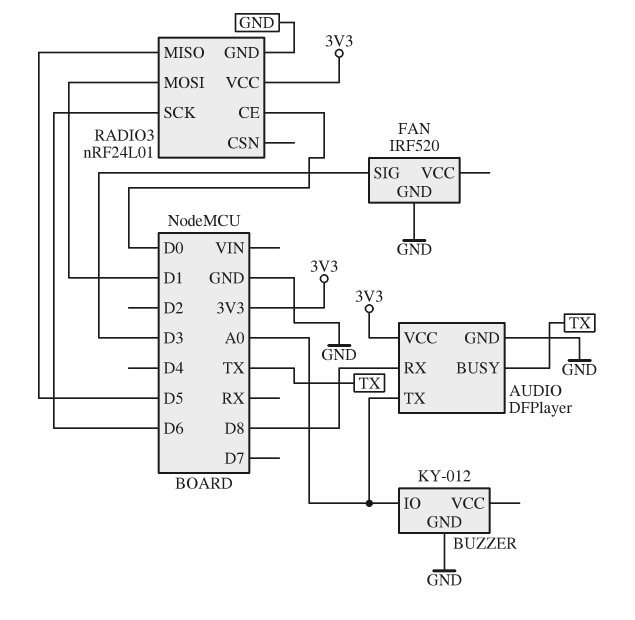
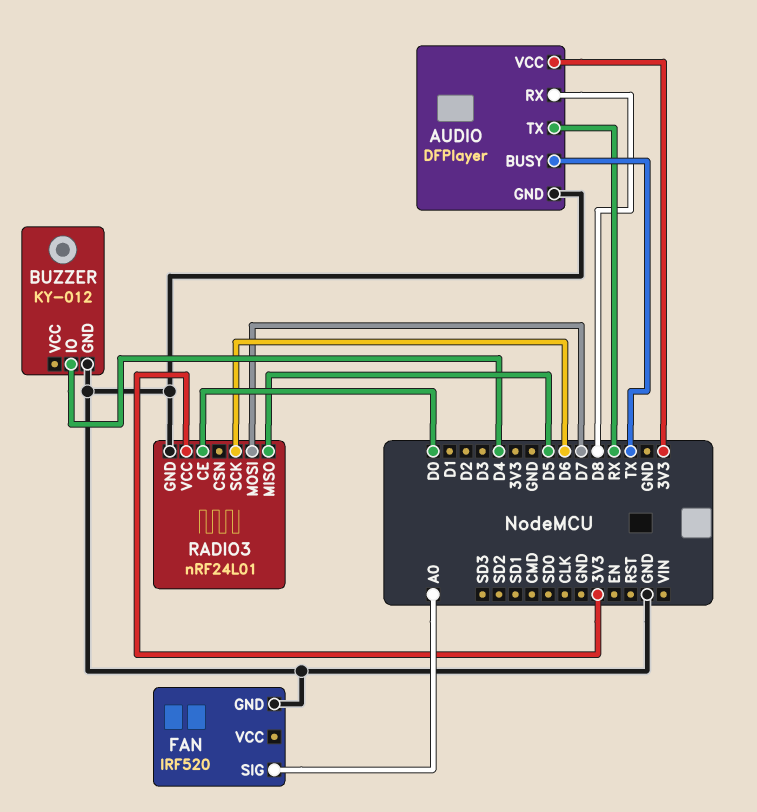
AUDIO pin TX: A0 -> RX
BUZZER pin IO: A0 -> D4
FAN pin SIG: D3 -> A0
RADIO3 pin MOSI: D1 -> D7

